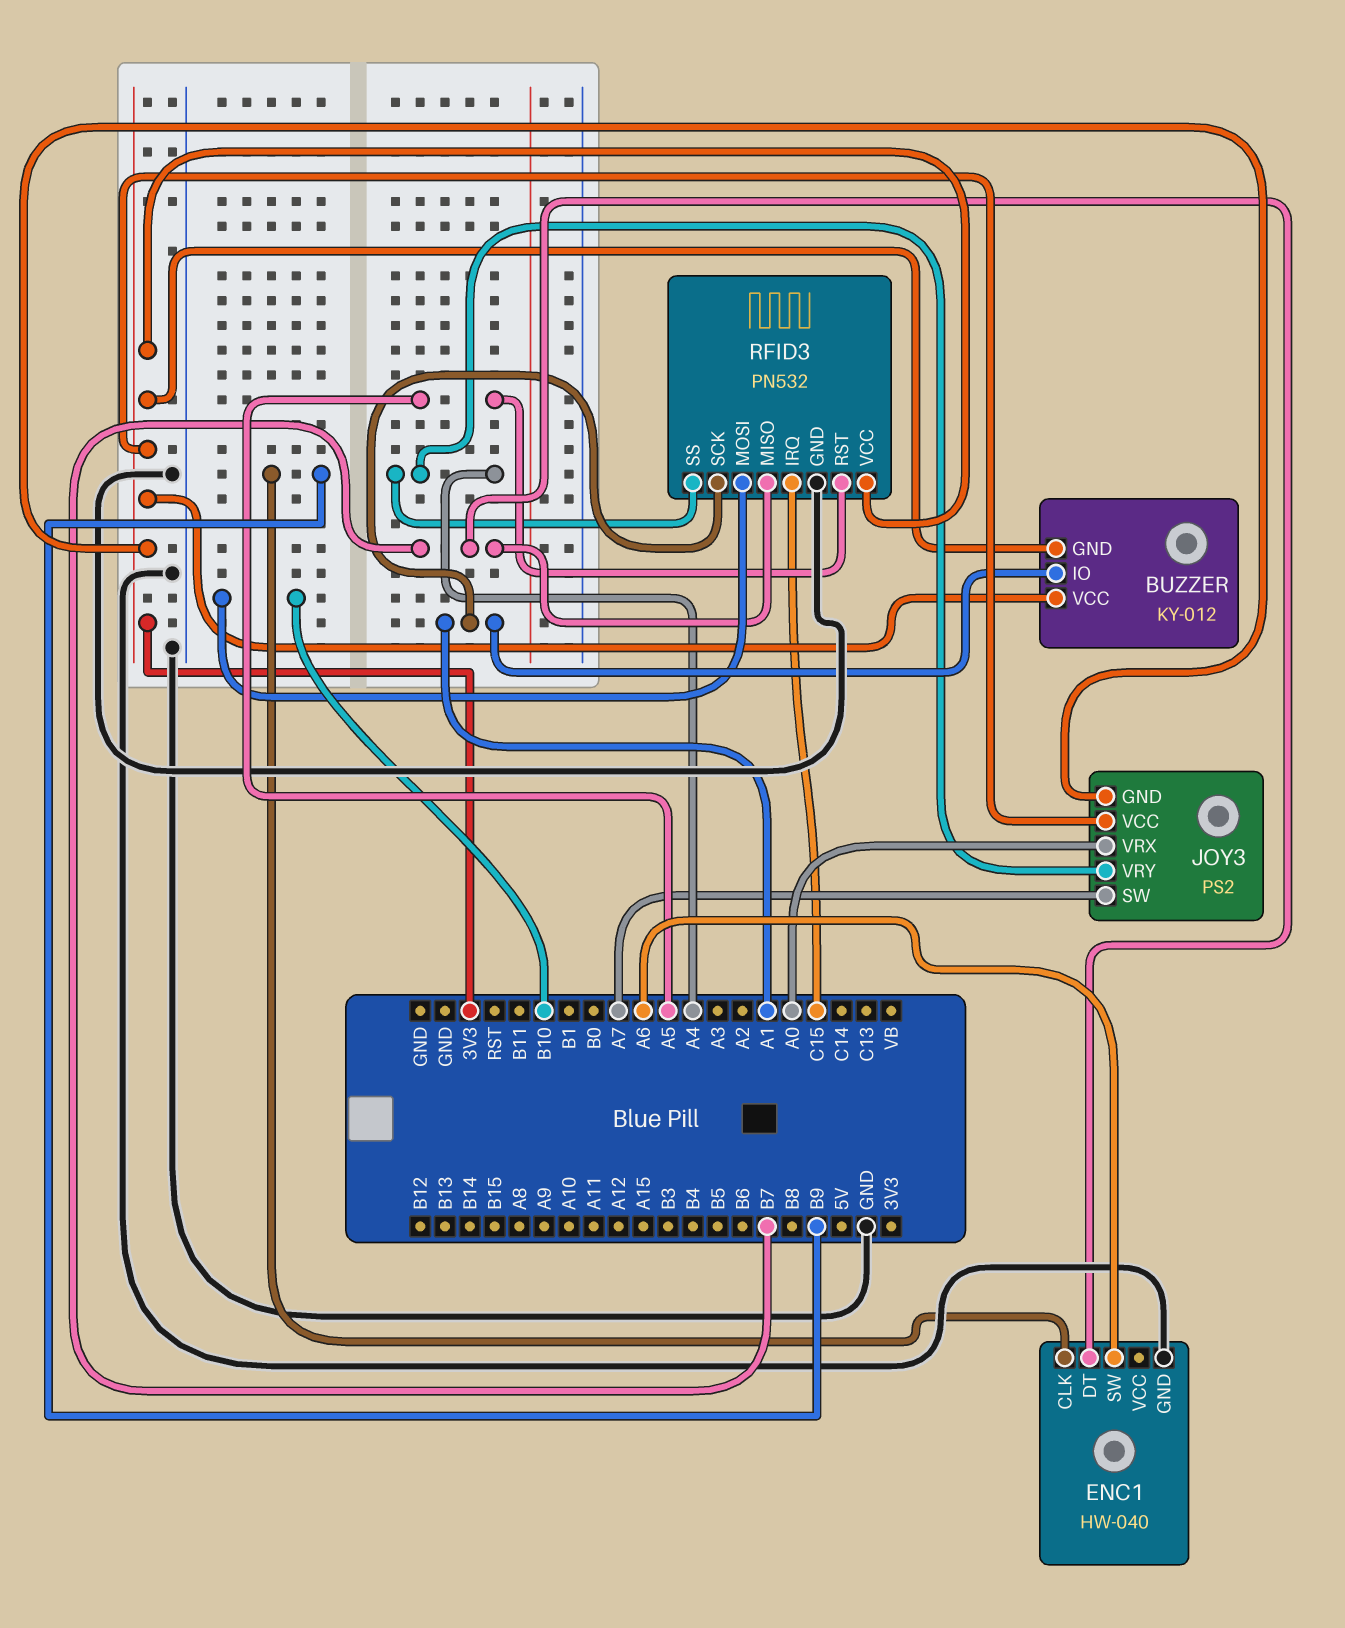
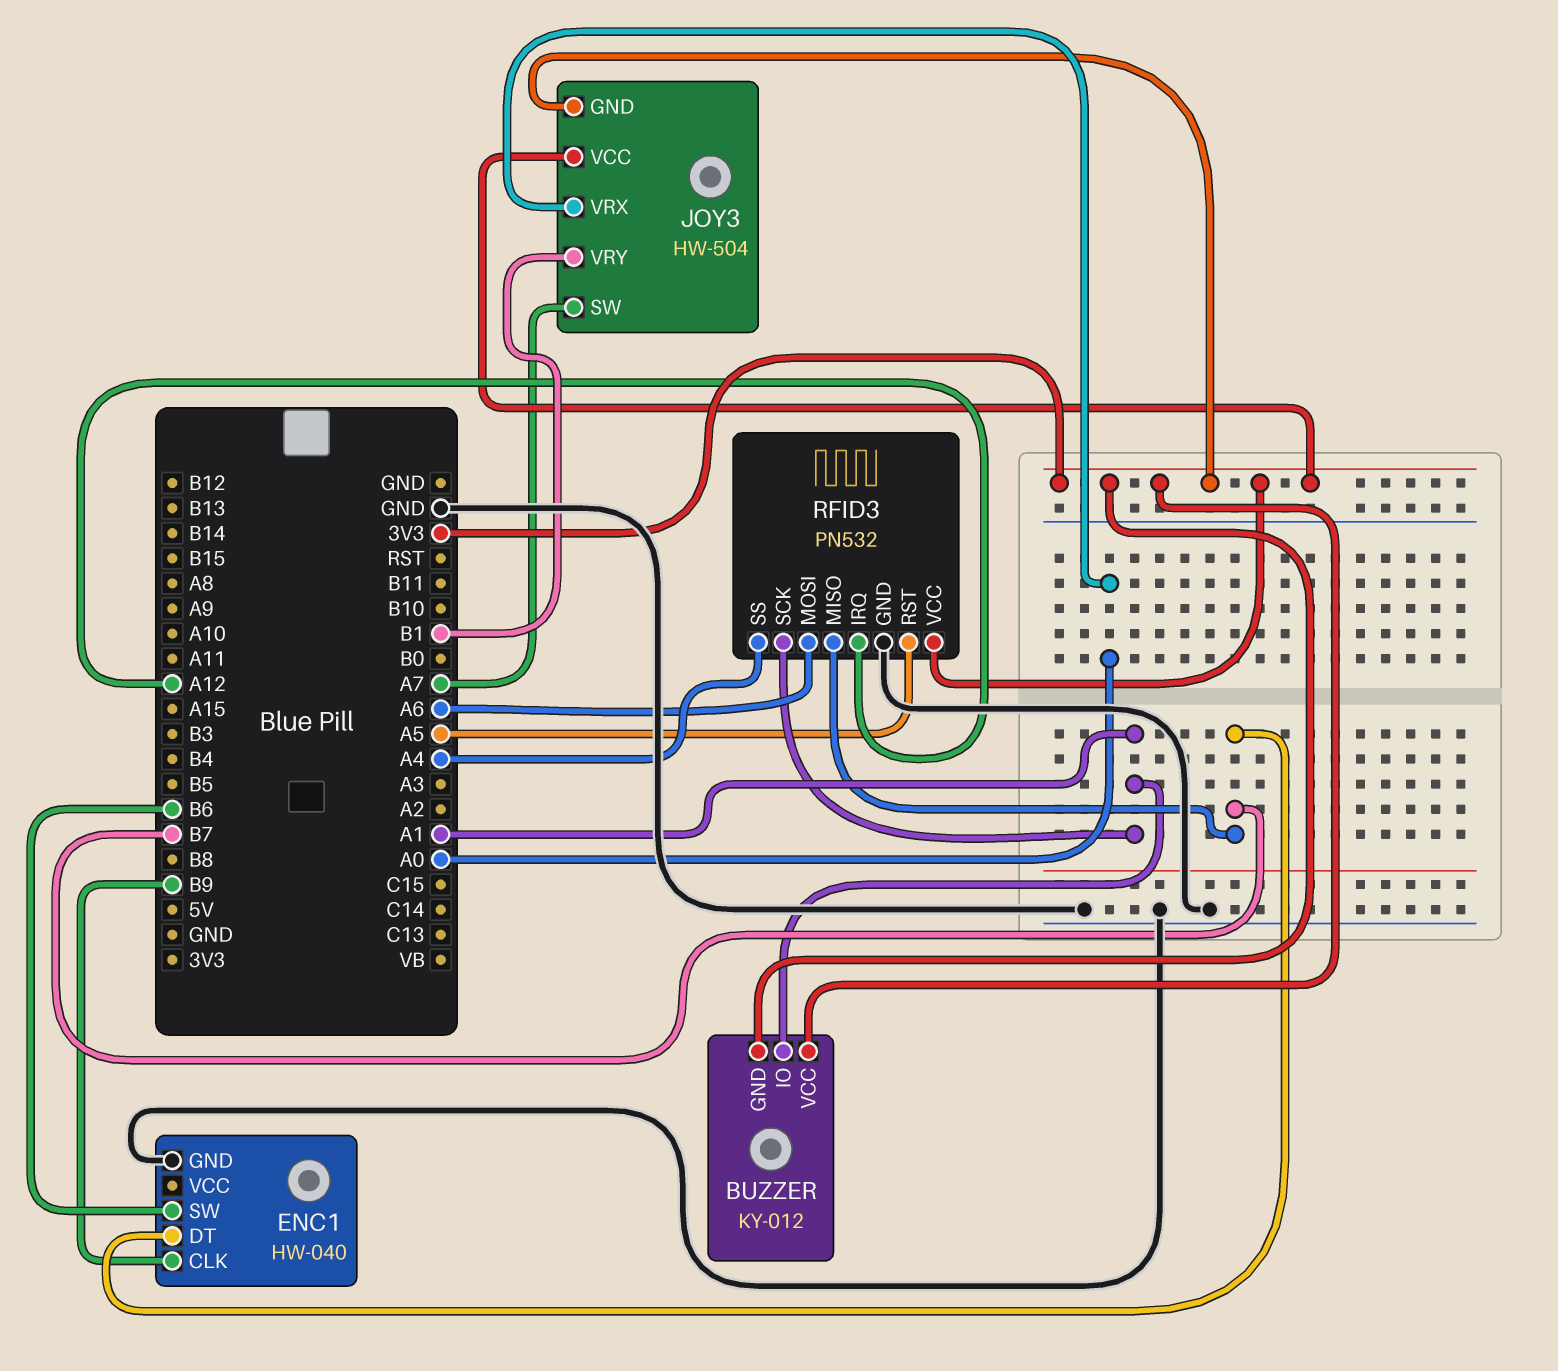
ENC1 pin SW: A6 -> B6
JOY3: PS2 -> HW-504
JOY3 pin VRY: A4 -> B1
RFID3 pin IRQ: C15 -> A12
RFID3 pin MOSI: B10 -> A6

